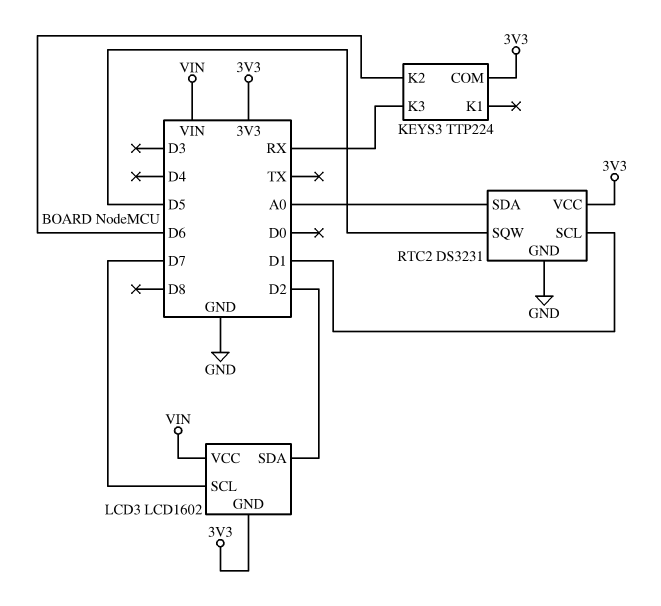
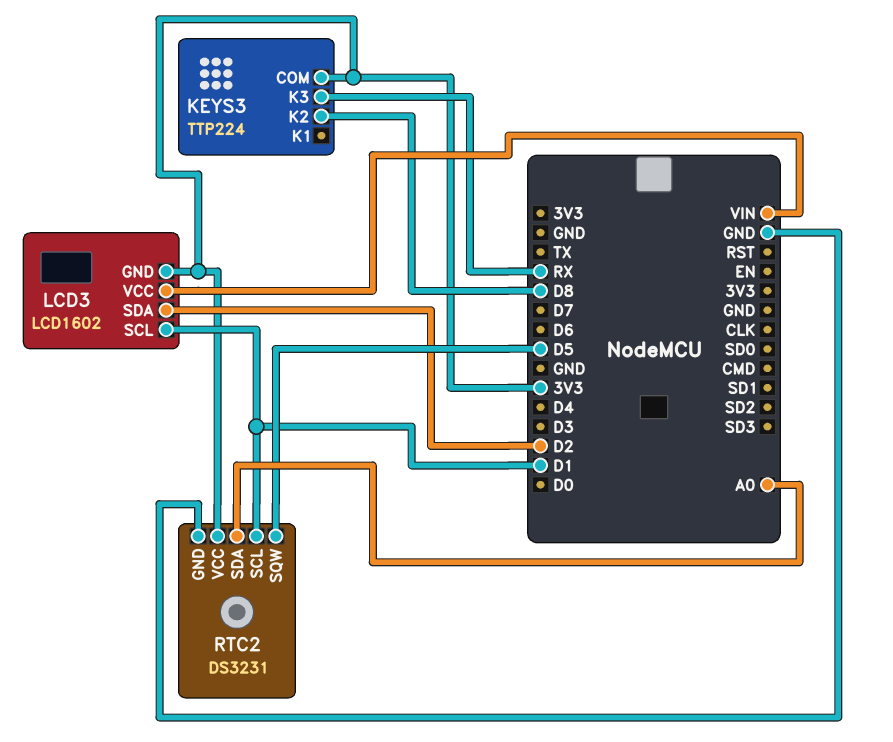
KEYS3 pin K2: D6 -> D8
LCD3 pin SCL: D7 -> D1

